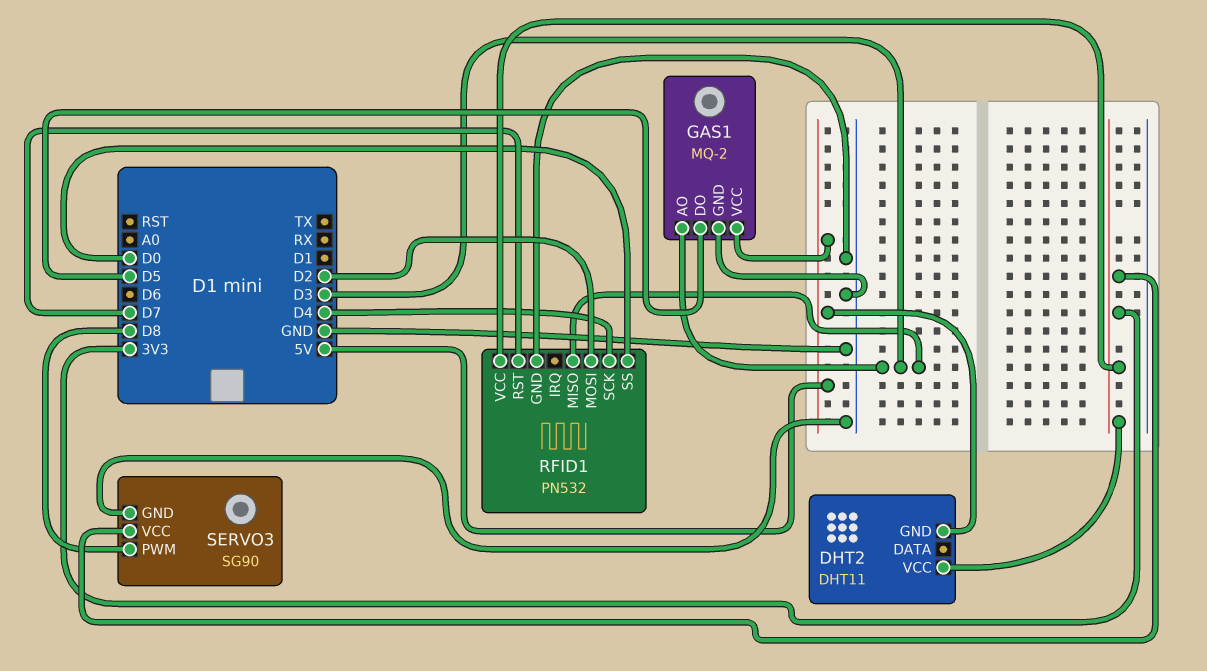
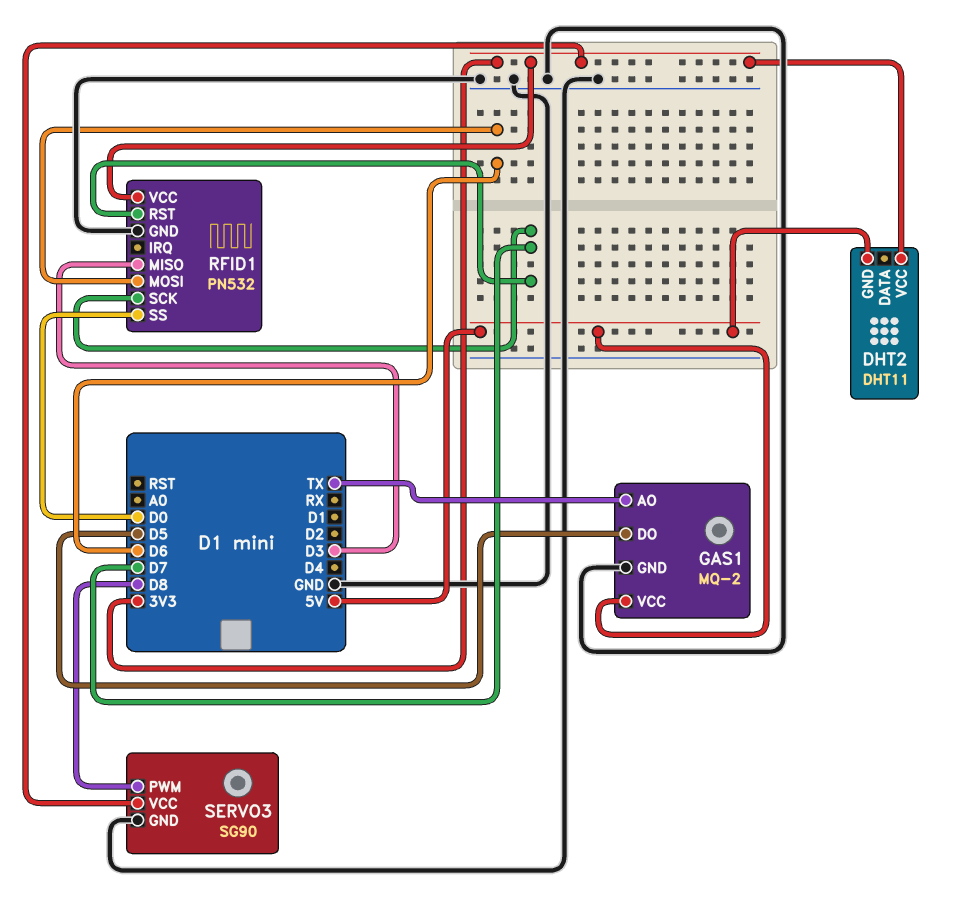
GAS1 pin AO: D3 -> TX
RFID1 pin MOSI: D2 -> D6
RFID1 pin SCK: D4 -> D7

